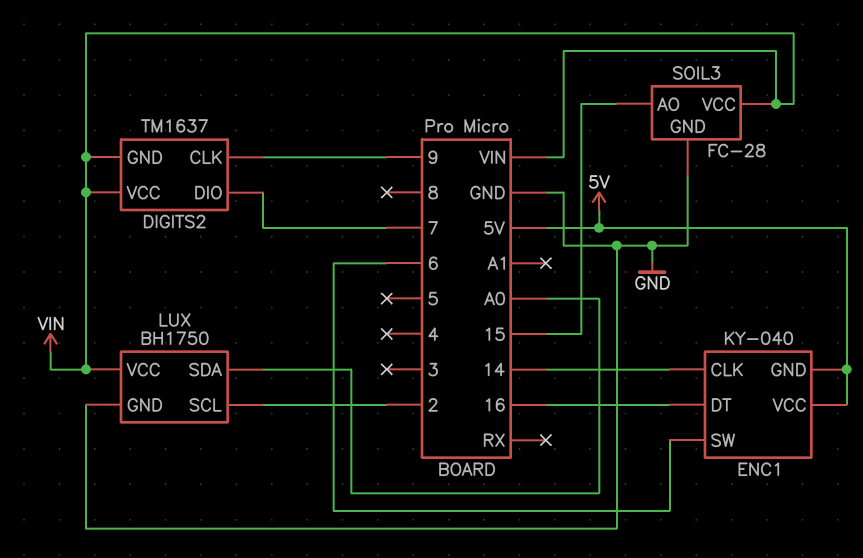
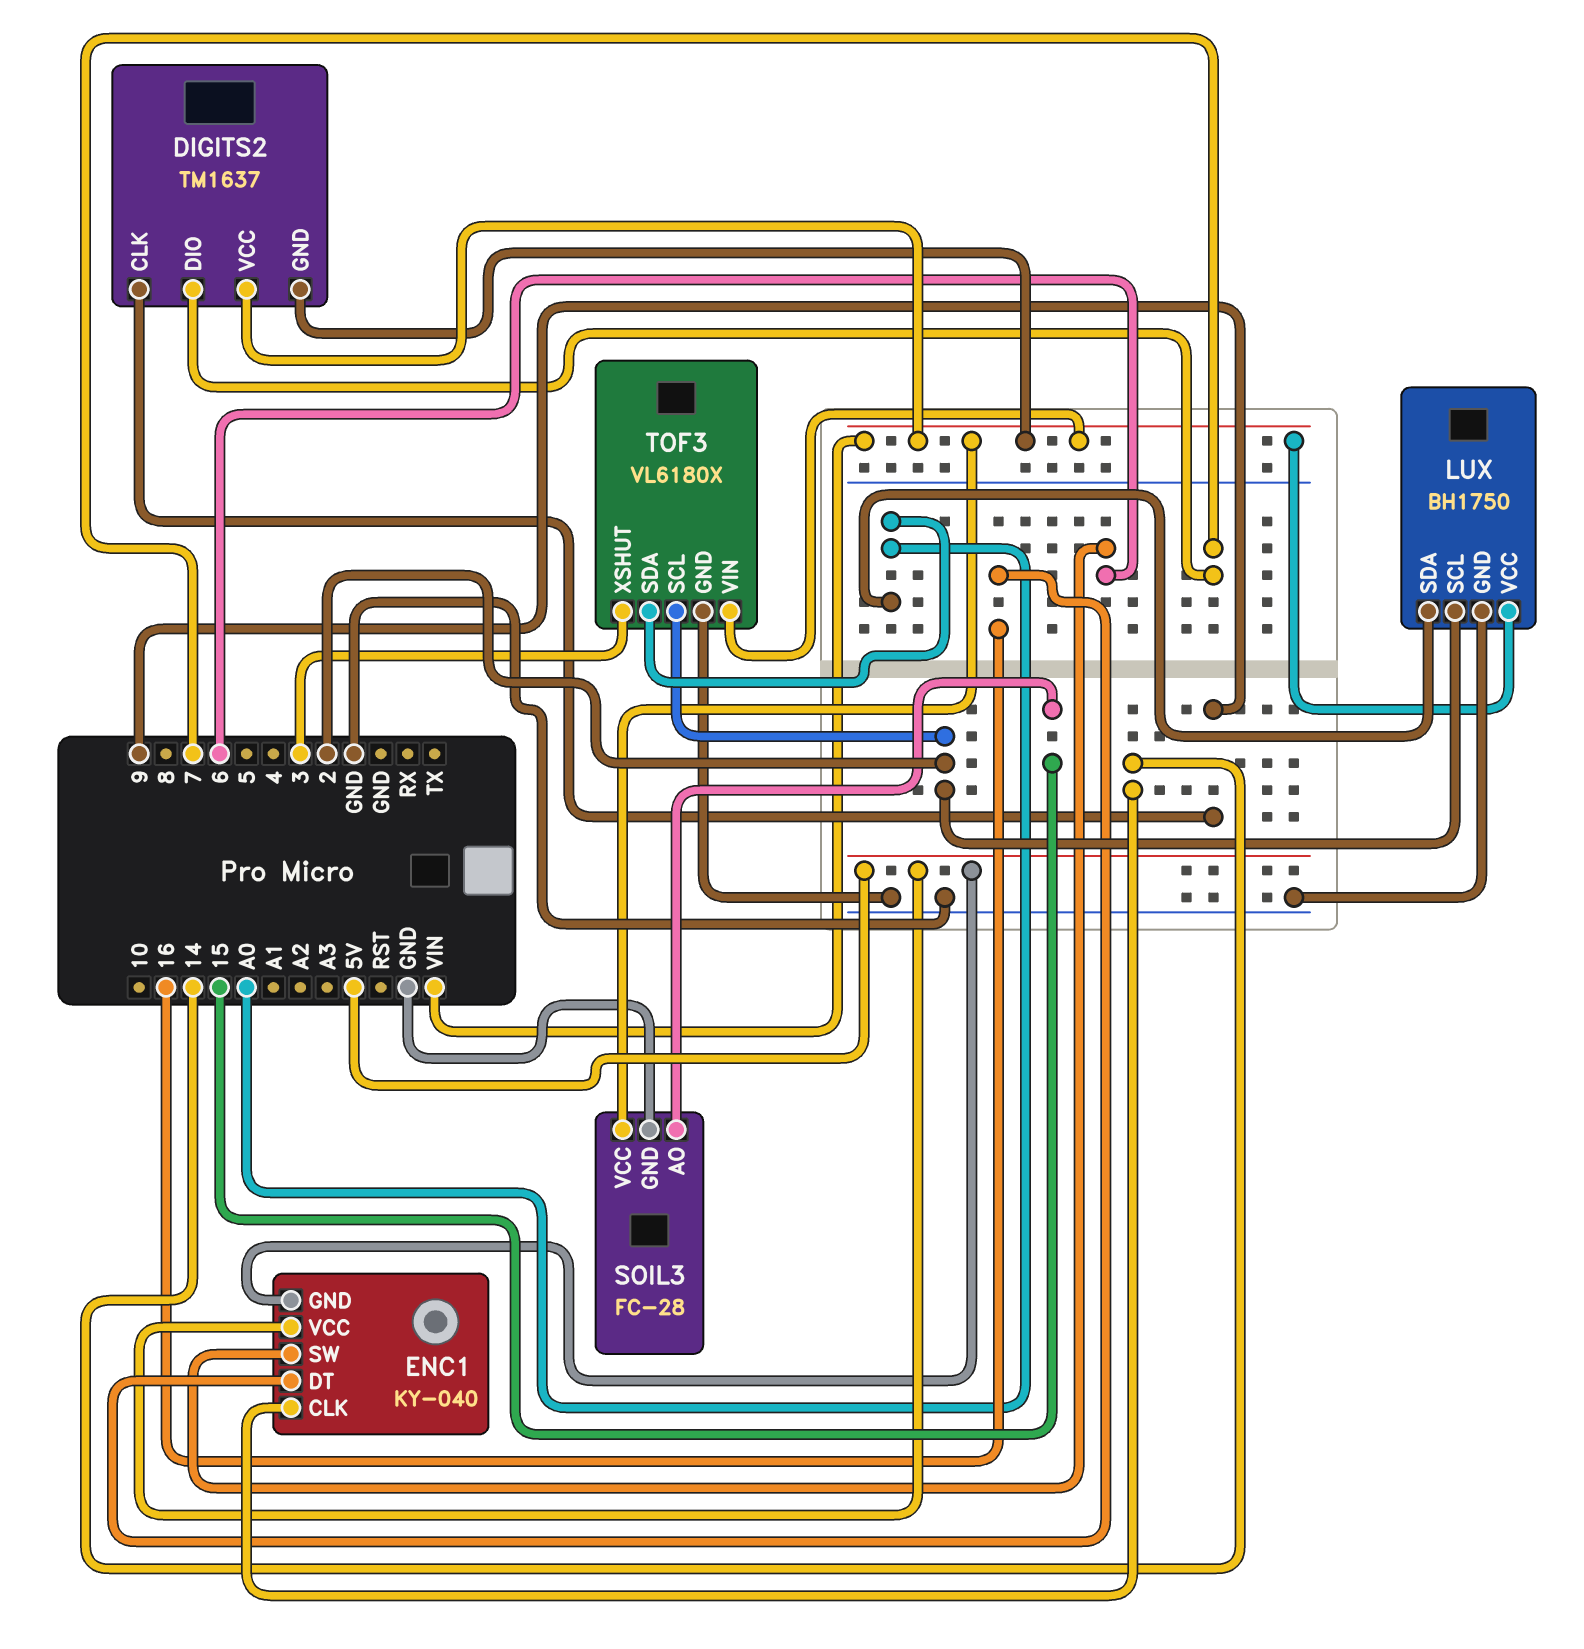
TOF3: none -> VL6180X
TOF3 pin GND: none -> GND
TOF3 pin SCL: none -> 2
TOF3 pin SDA: none -> A0
TOF3 pin VIN: none -> VIN
TOF3 pin XSHUT: none -> 3

